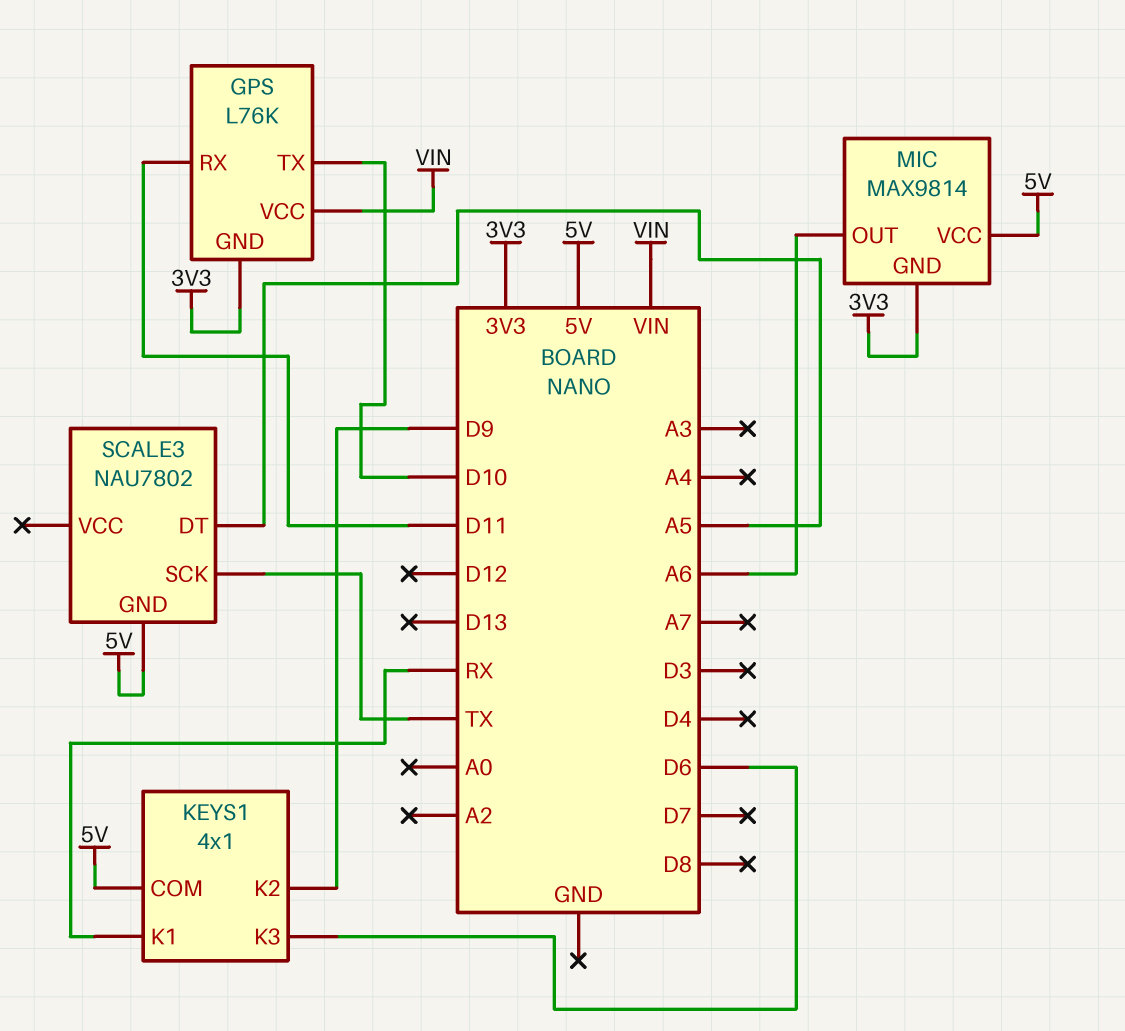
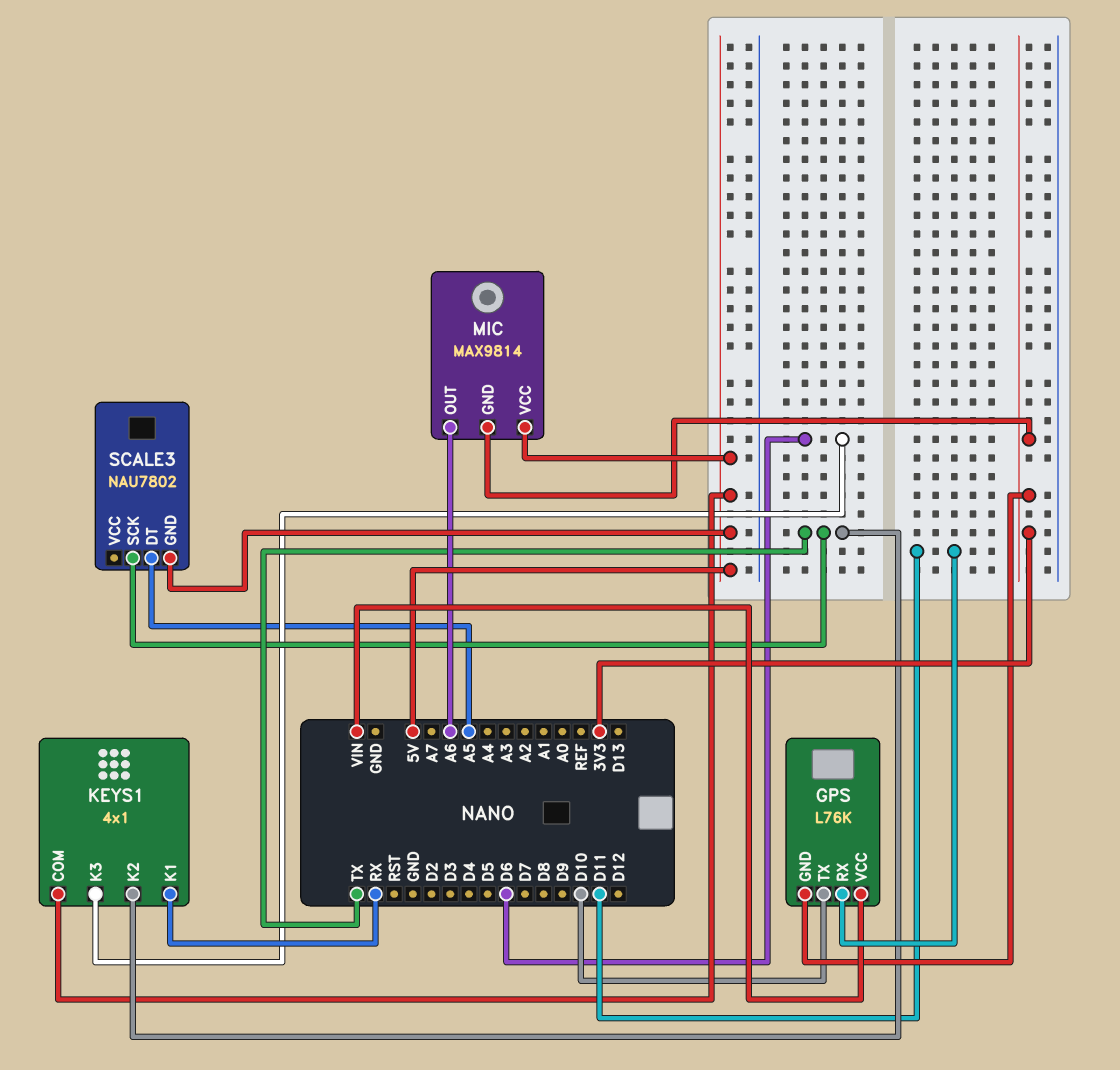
KEYS1 pin K2: D9 -> TX

